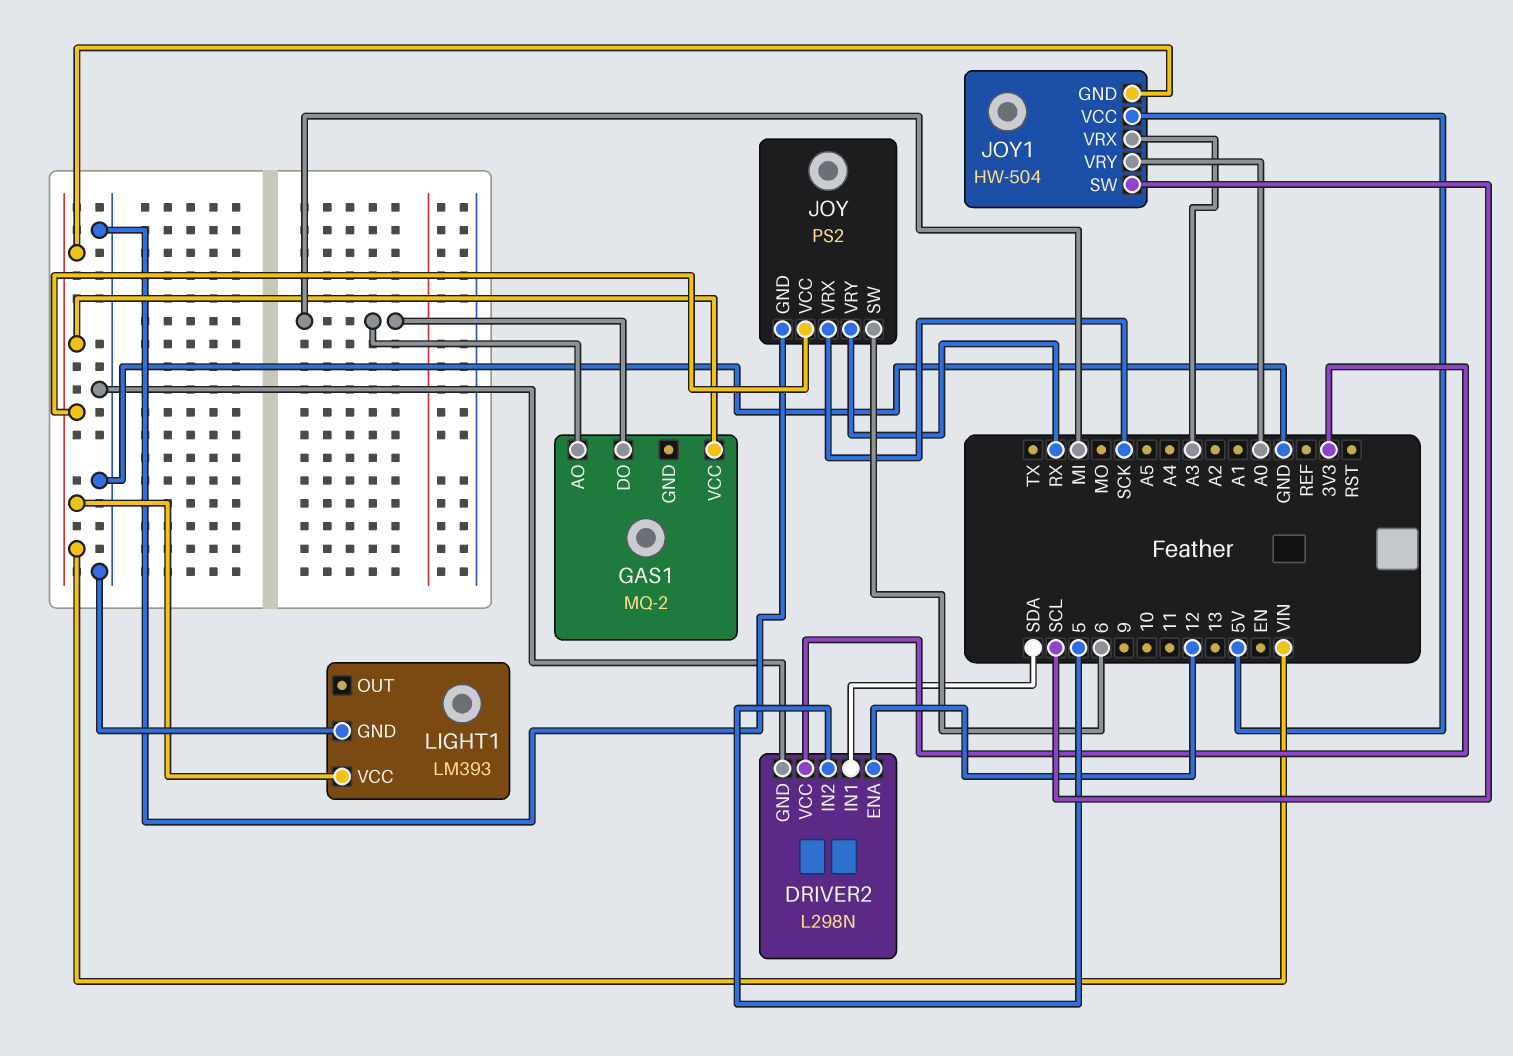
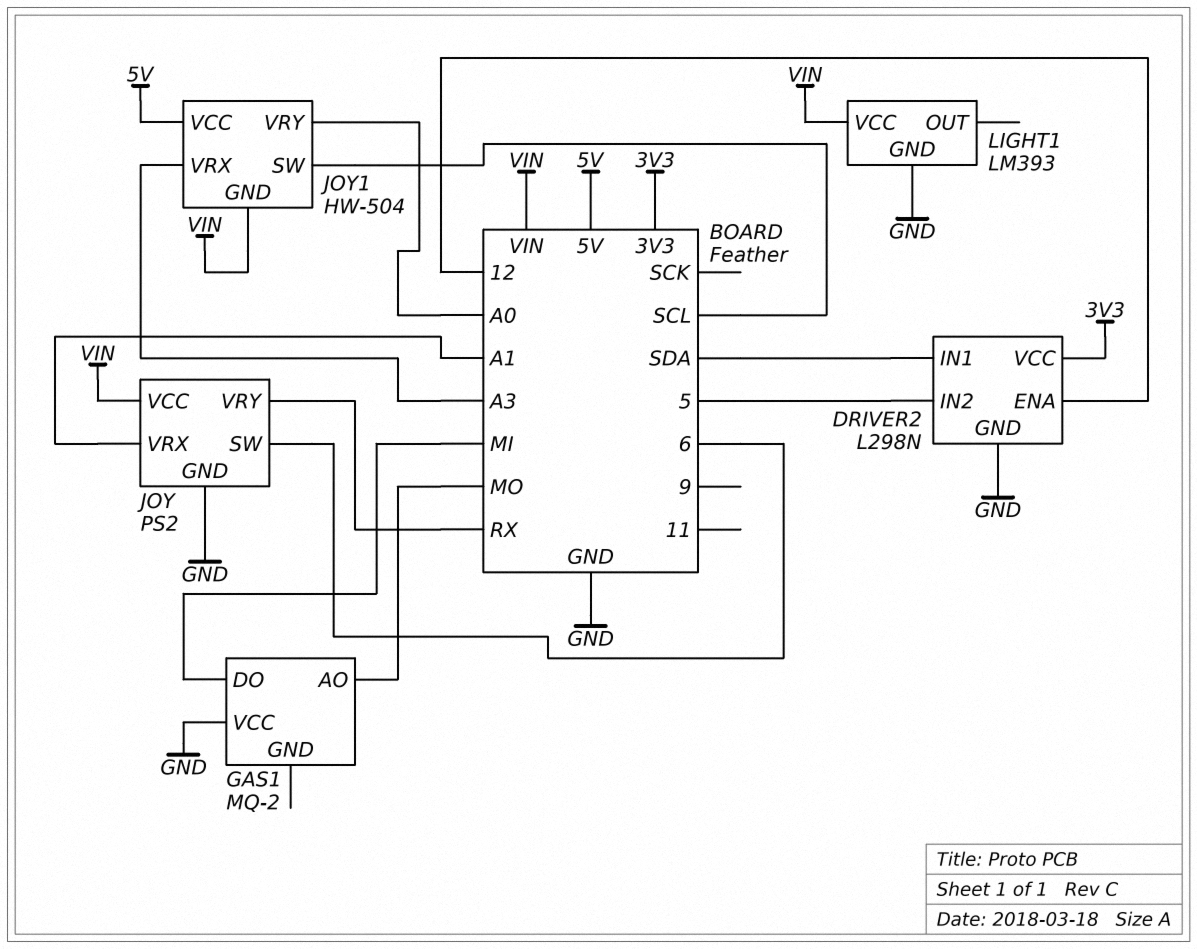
GAS1 pin AO: MI -> MO
GAS1 pin VCC: VIN -> GND
JOY pin VRX: SCK -> A1

